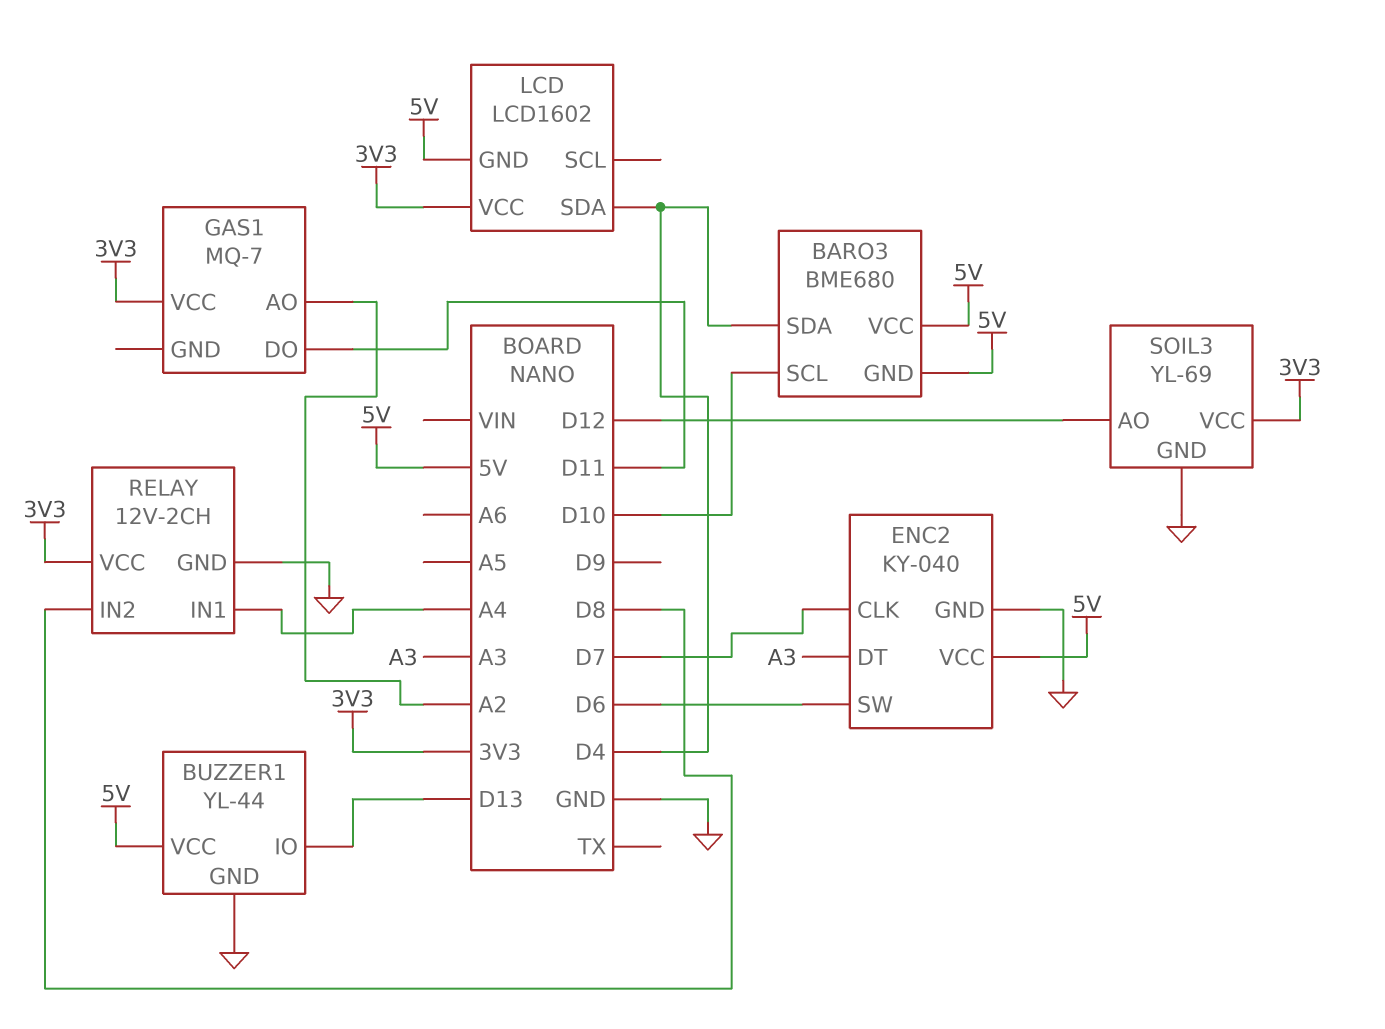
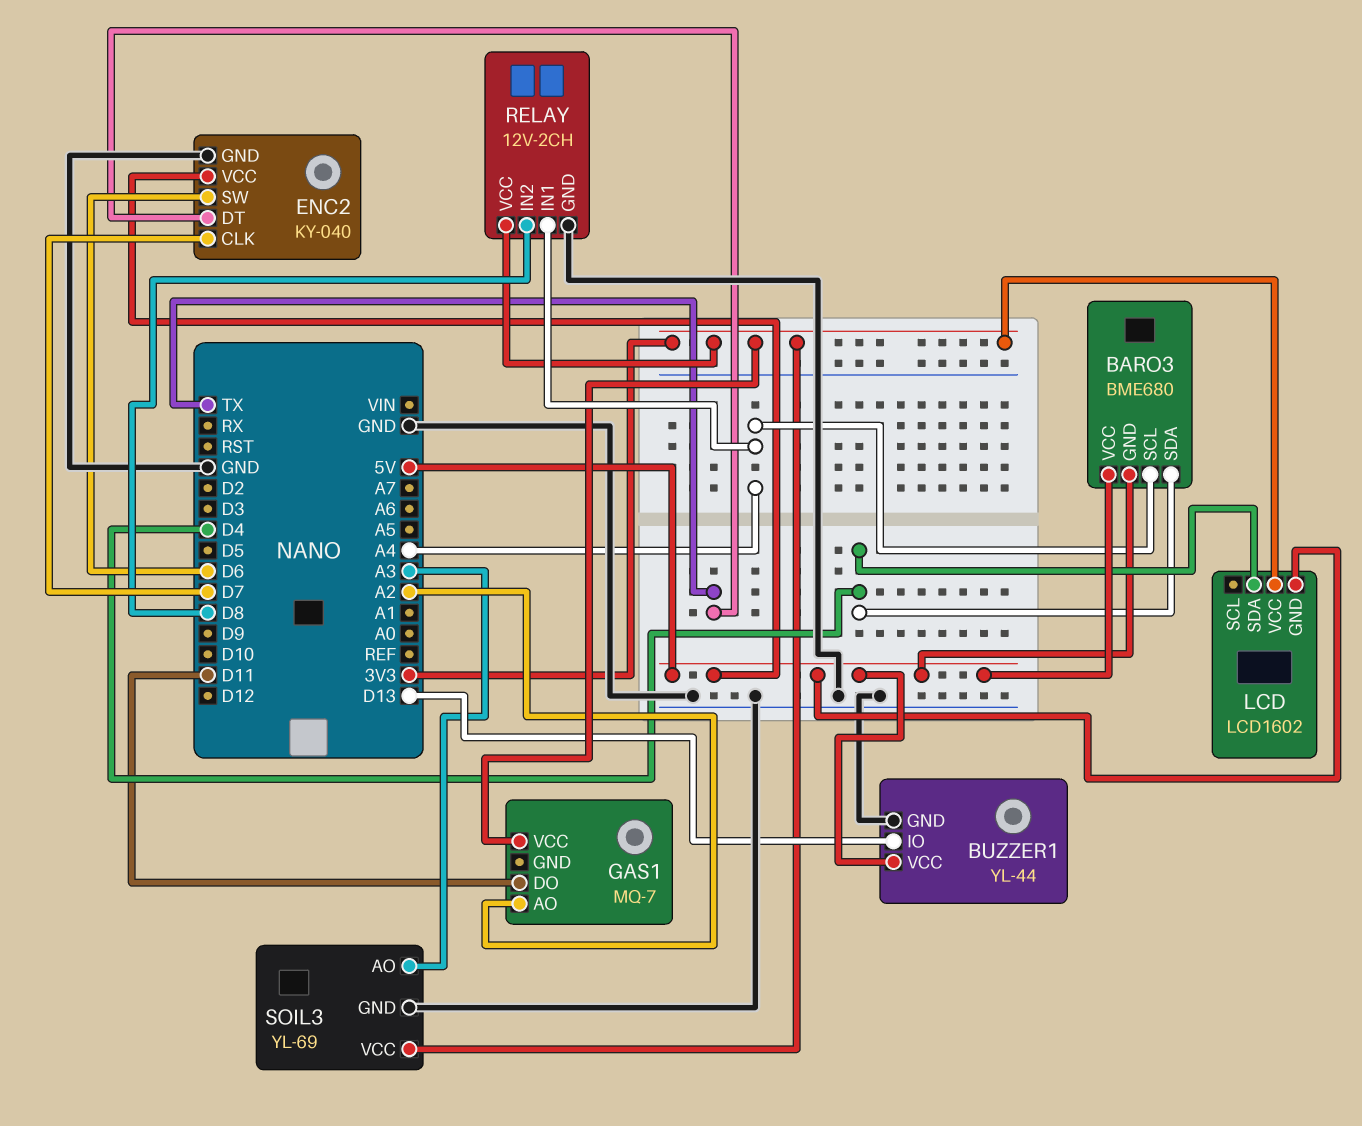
BARO3 pin SCL: D10 -> A4
ENC2 pin DT: A3 -> TX
SOIL3 pin AO: D12 -> A3

